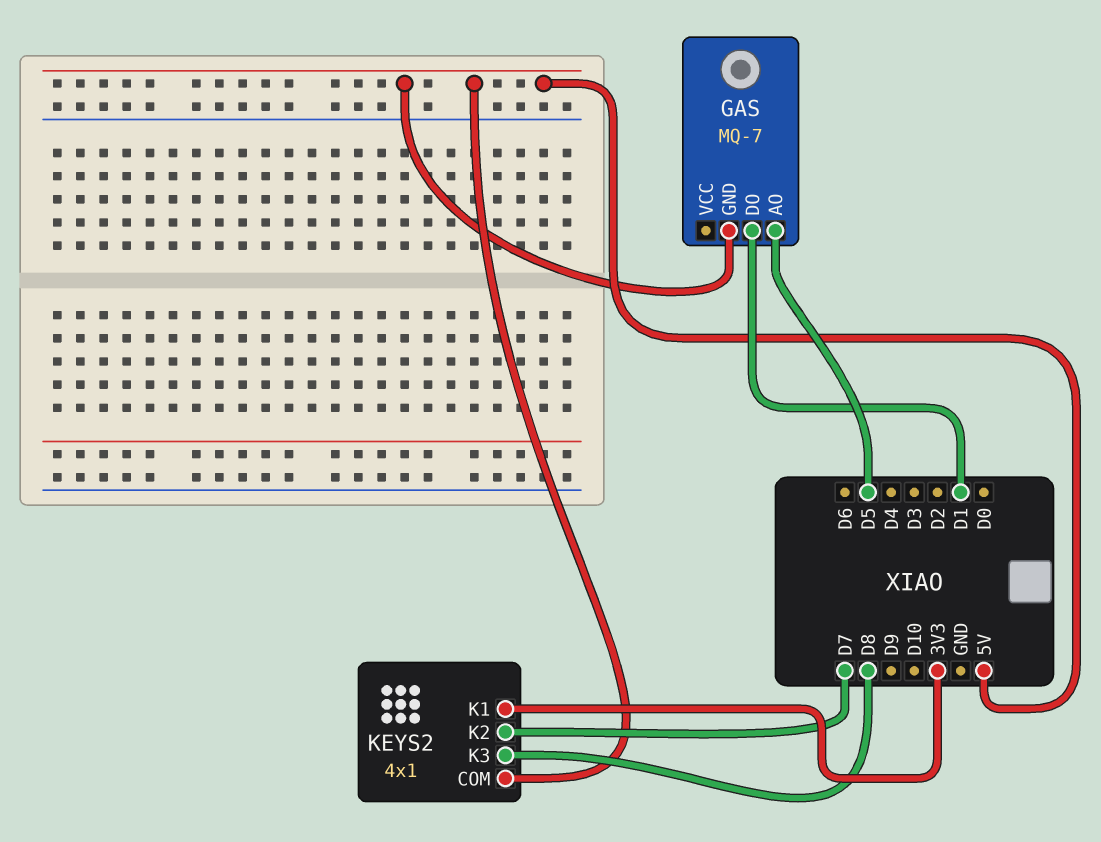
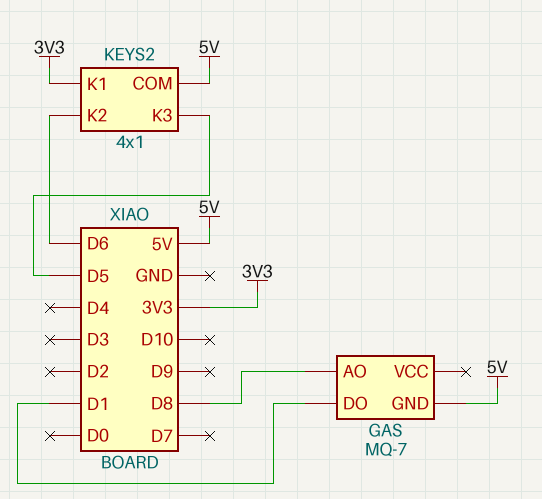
GAS pin AO: D5 -> D8
KEYS2 pin K2: D7 -> D6
KEYS2 pin K3: D8 -> D5

